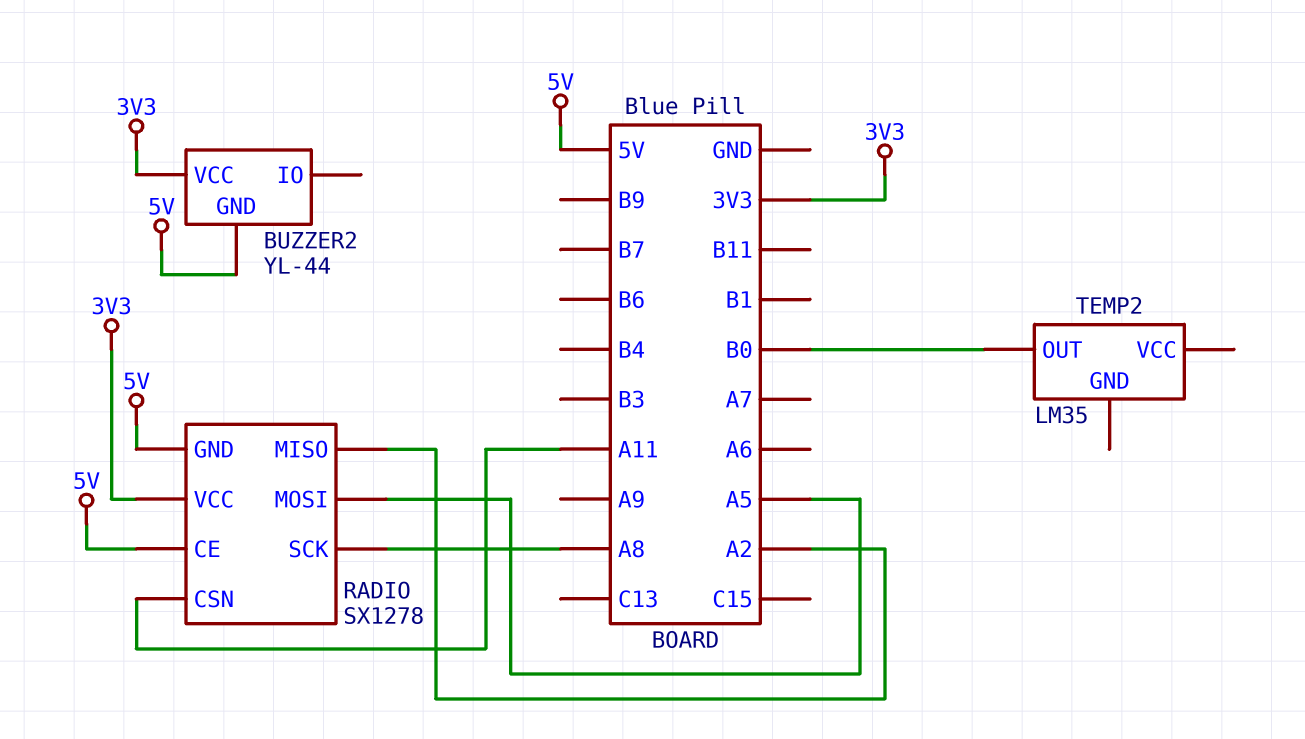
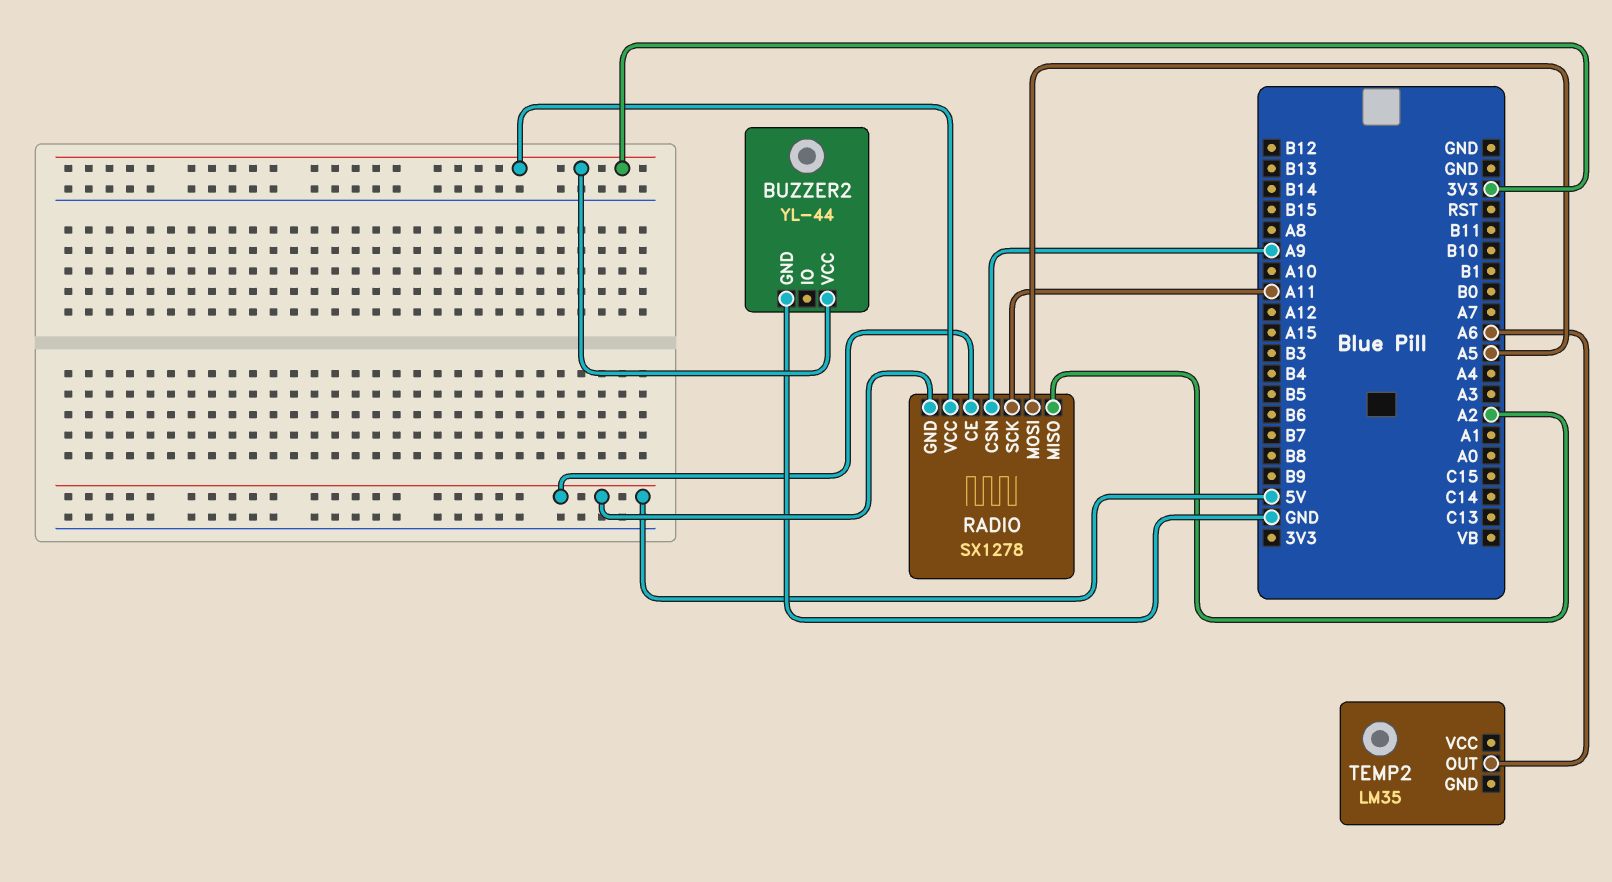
BUZZER2 pin GND: 5V -> GND
RADIO pin CSN: A11 -> A9
RADIO pin SCK: A8 -> A11
TEMP2 pin OUT: B0 -> A6

